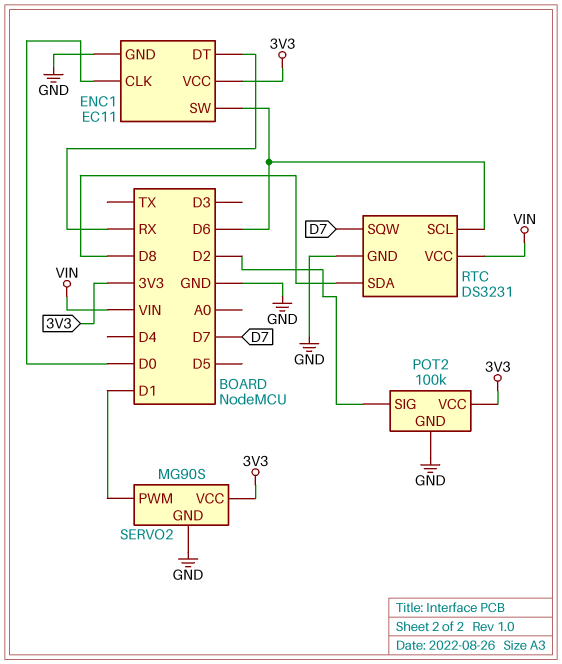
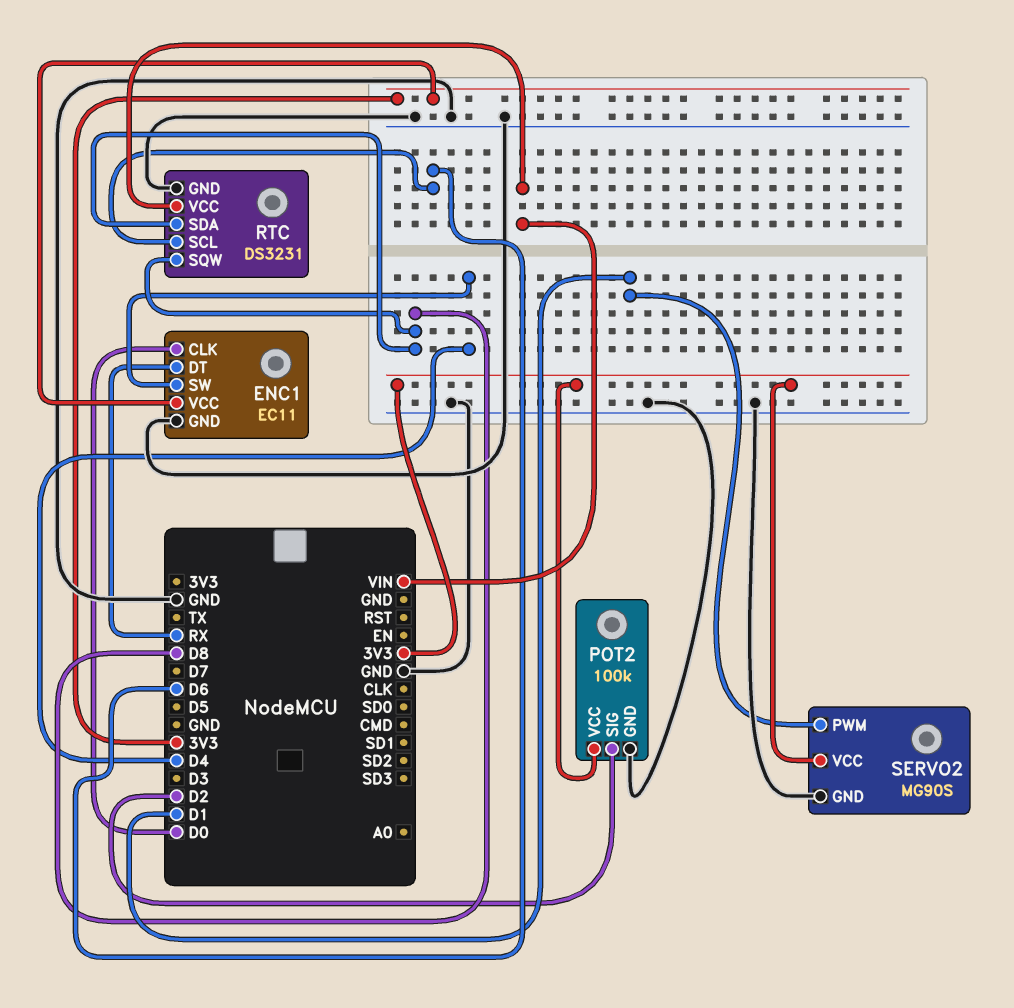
ENC1 pin SW: D6 -> D4
RTC pin SQW: D7 -> D8

